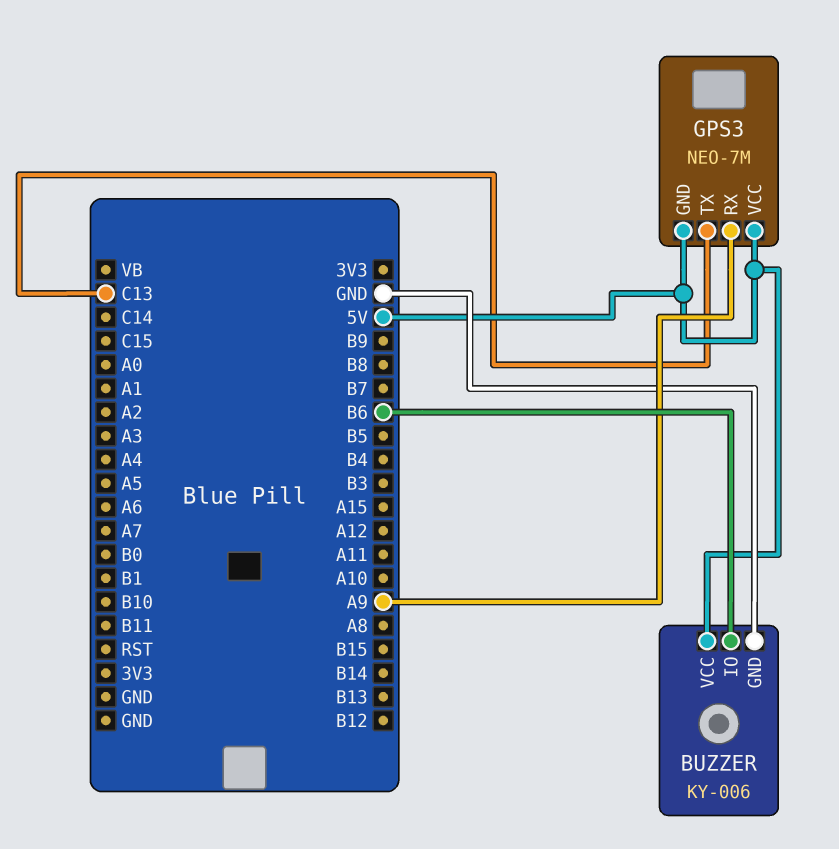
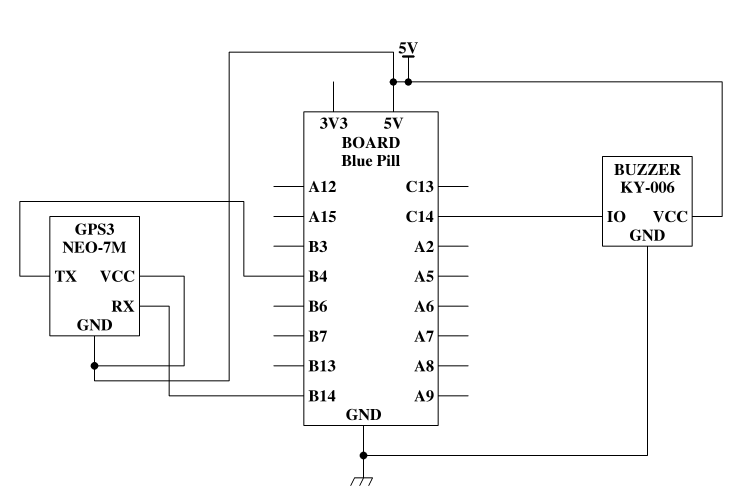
BUZZER pin IO: B6 -> C14
GPS3 pin RX: A9 -> B14
GPS3 pin TX: C13 -> B4

